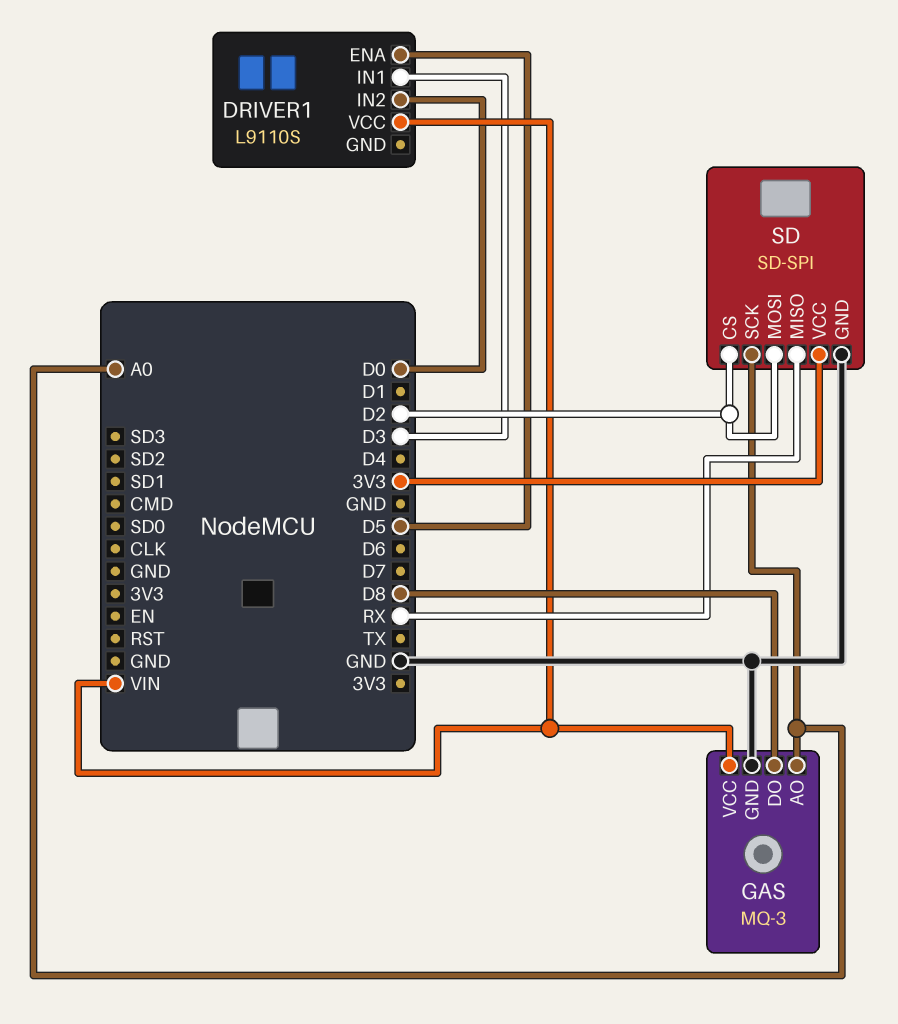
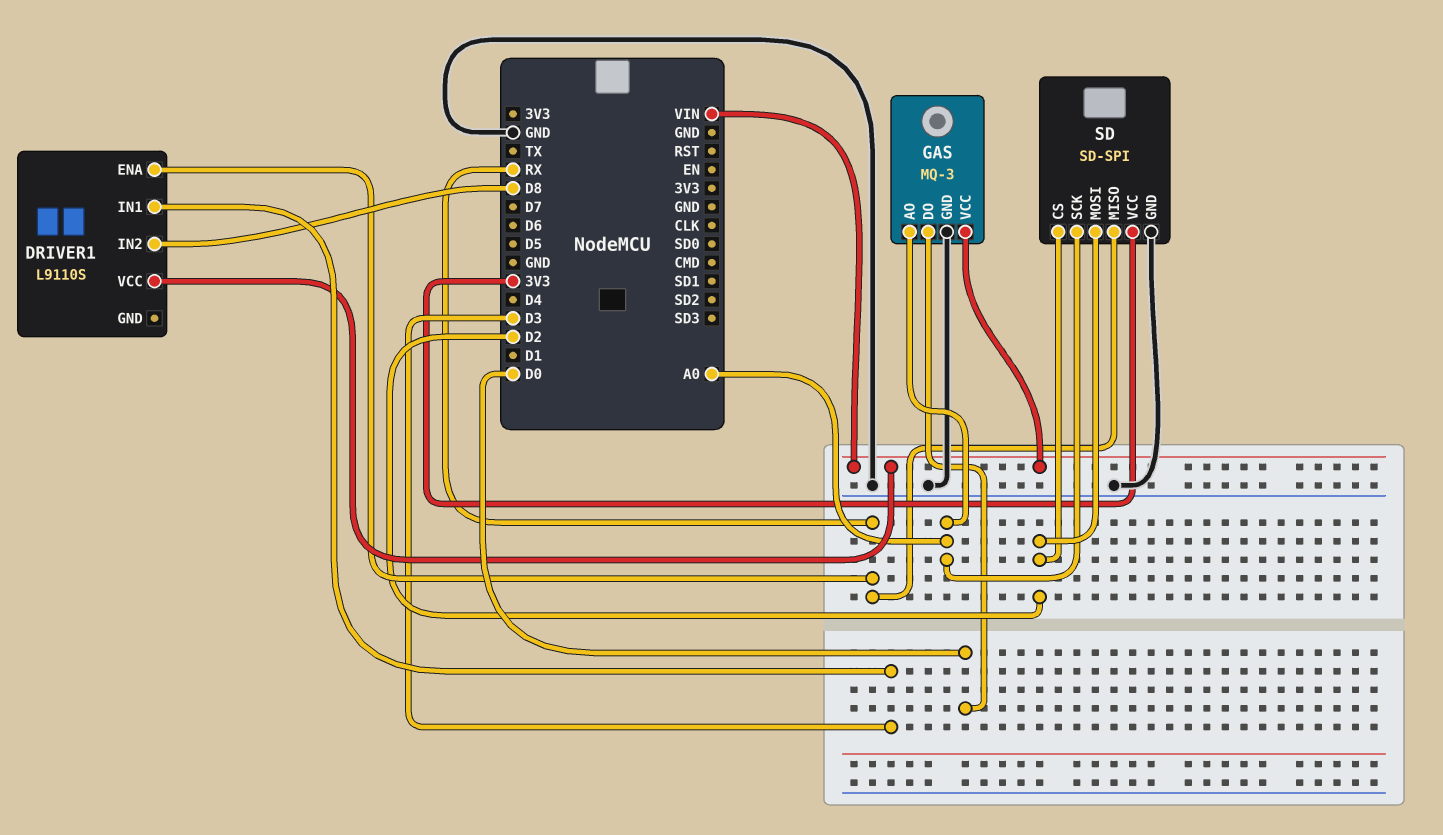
DRIVER1 pin ENA: D5 -> RX
DRIVER1 pin IN2: D0 -> D8
GAS pin DO: D8 -> D0

